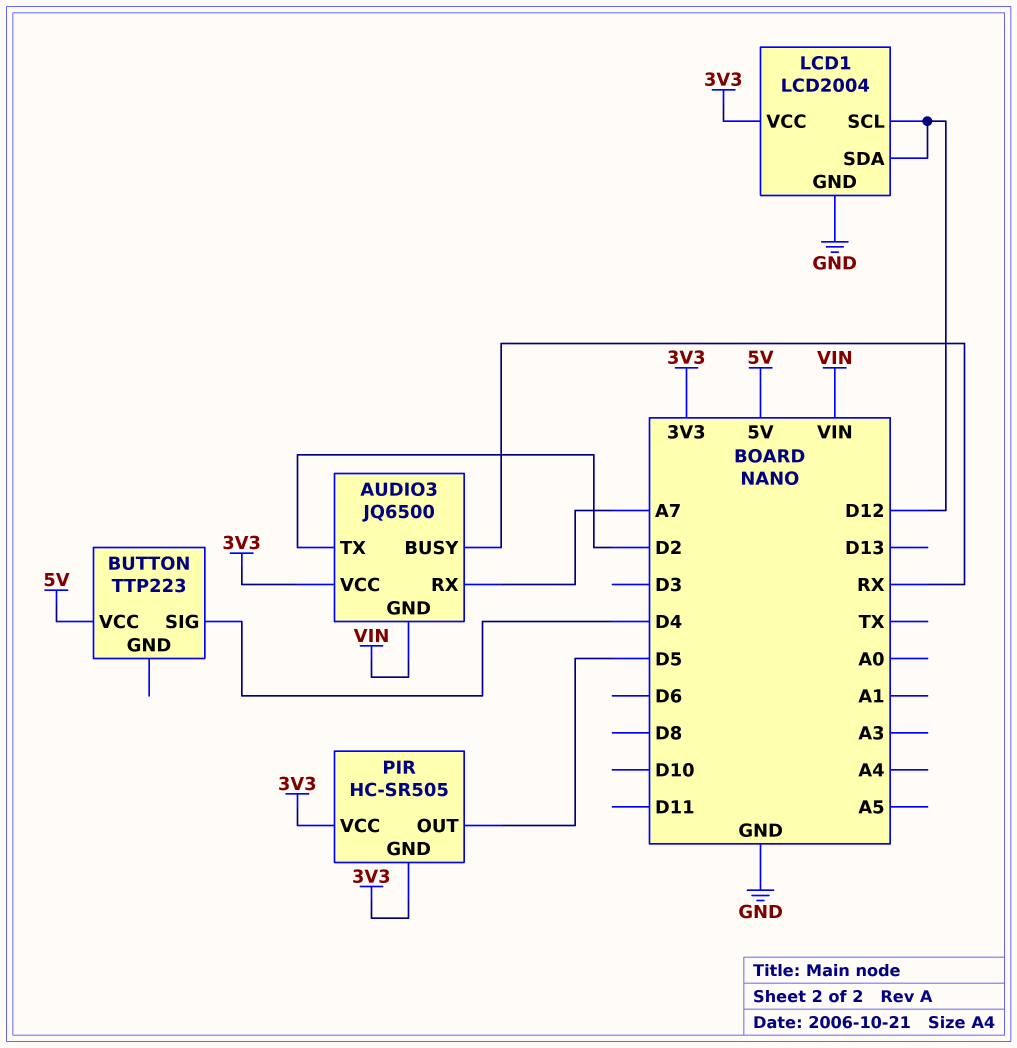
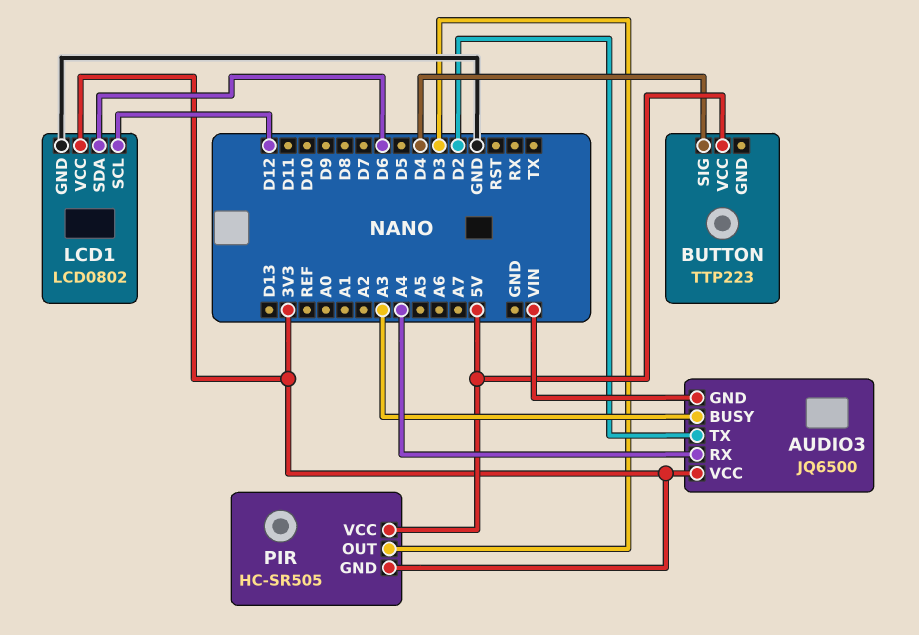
AUDIO3 pin BUSY: RX -> A3
AUDIO3 pin RX: A7 -> A4
LCD1: LCD2004 -> LCD0802
LCD1 pin SDA: D12 -> D6
PIR pin OUT: D5 -> D3
PIR pin VCC: 3V3 -> 5V

